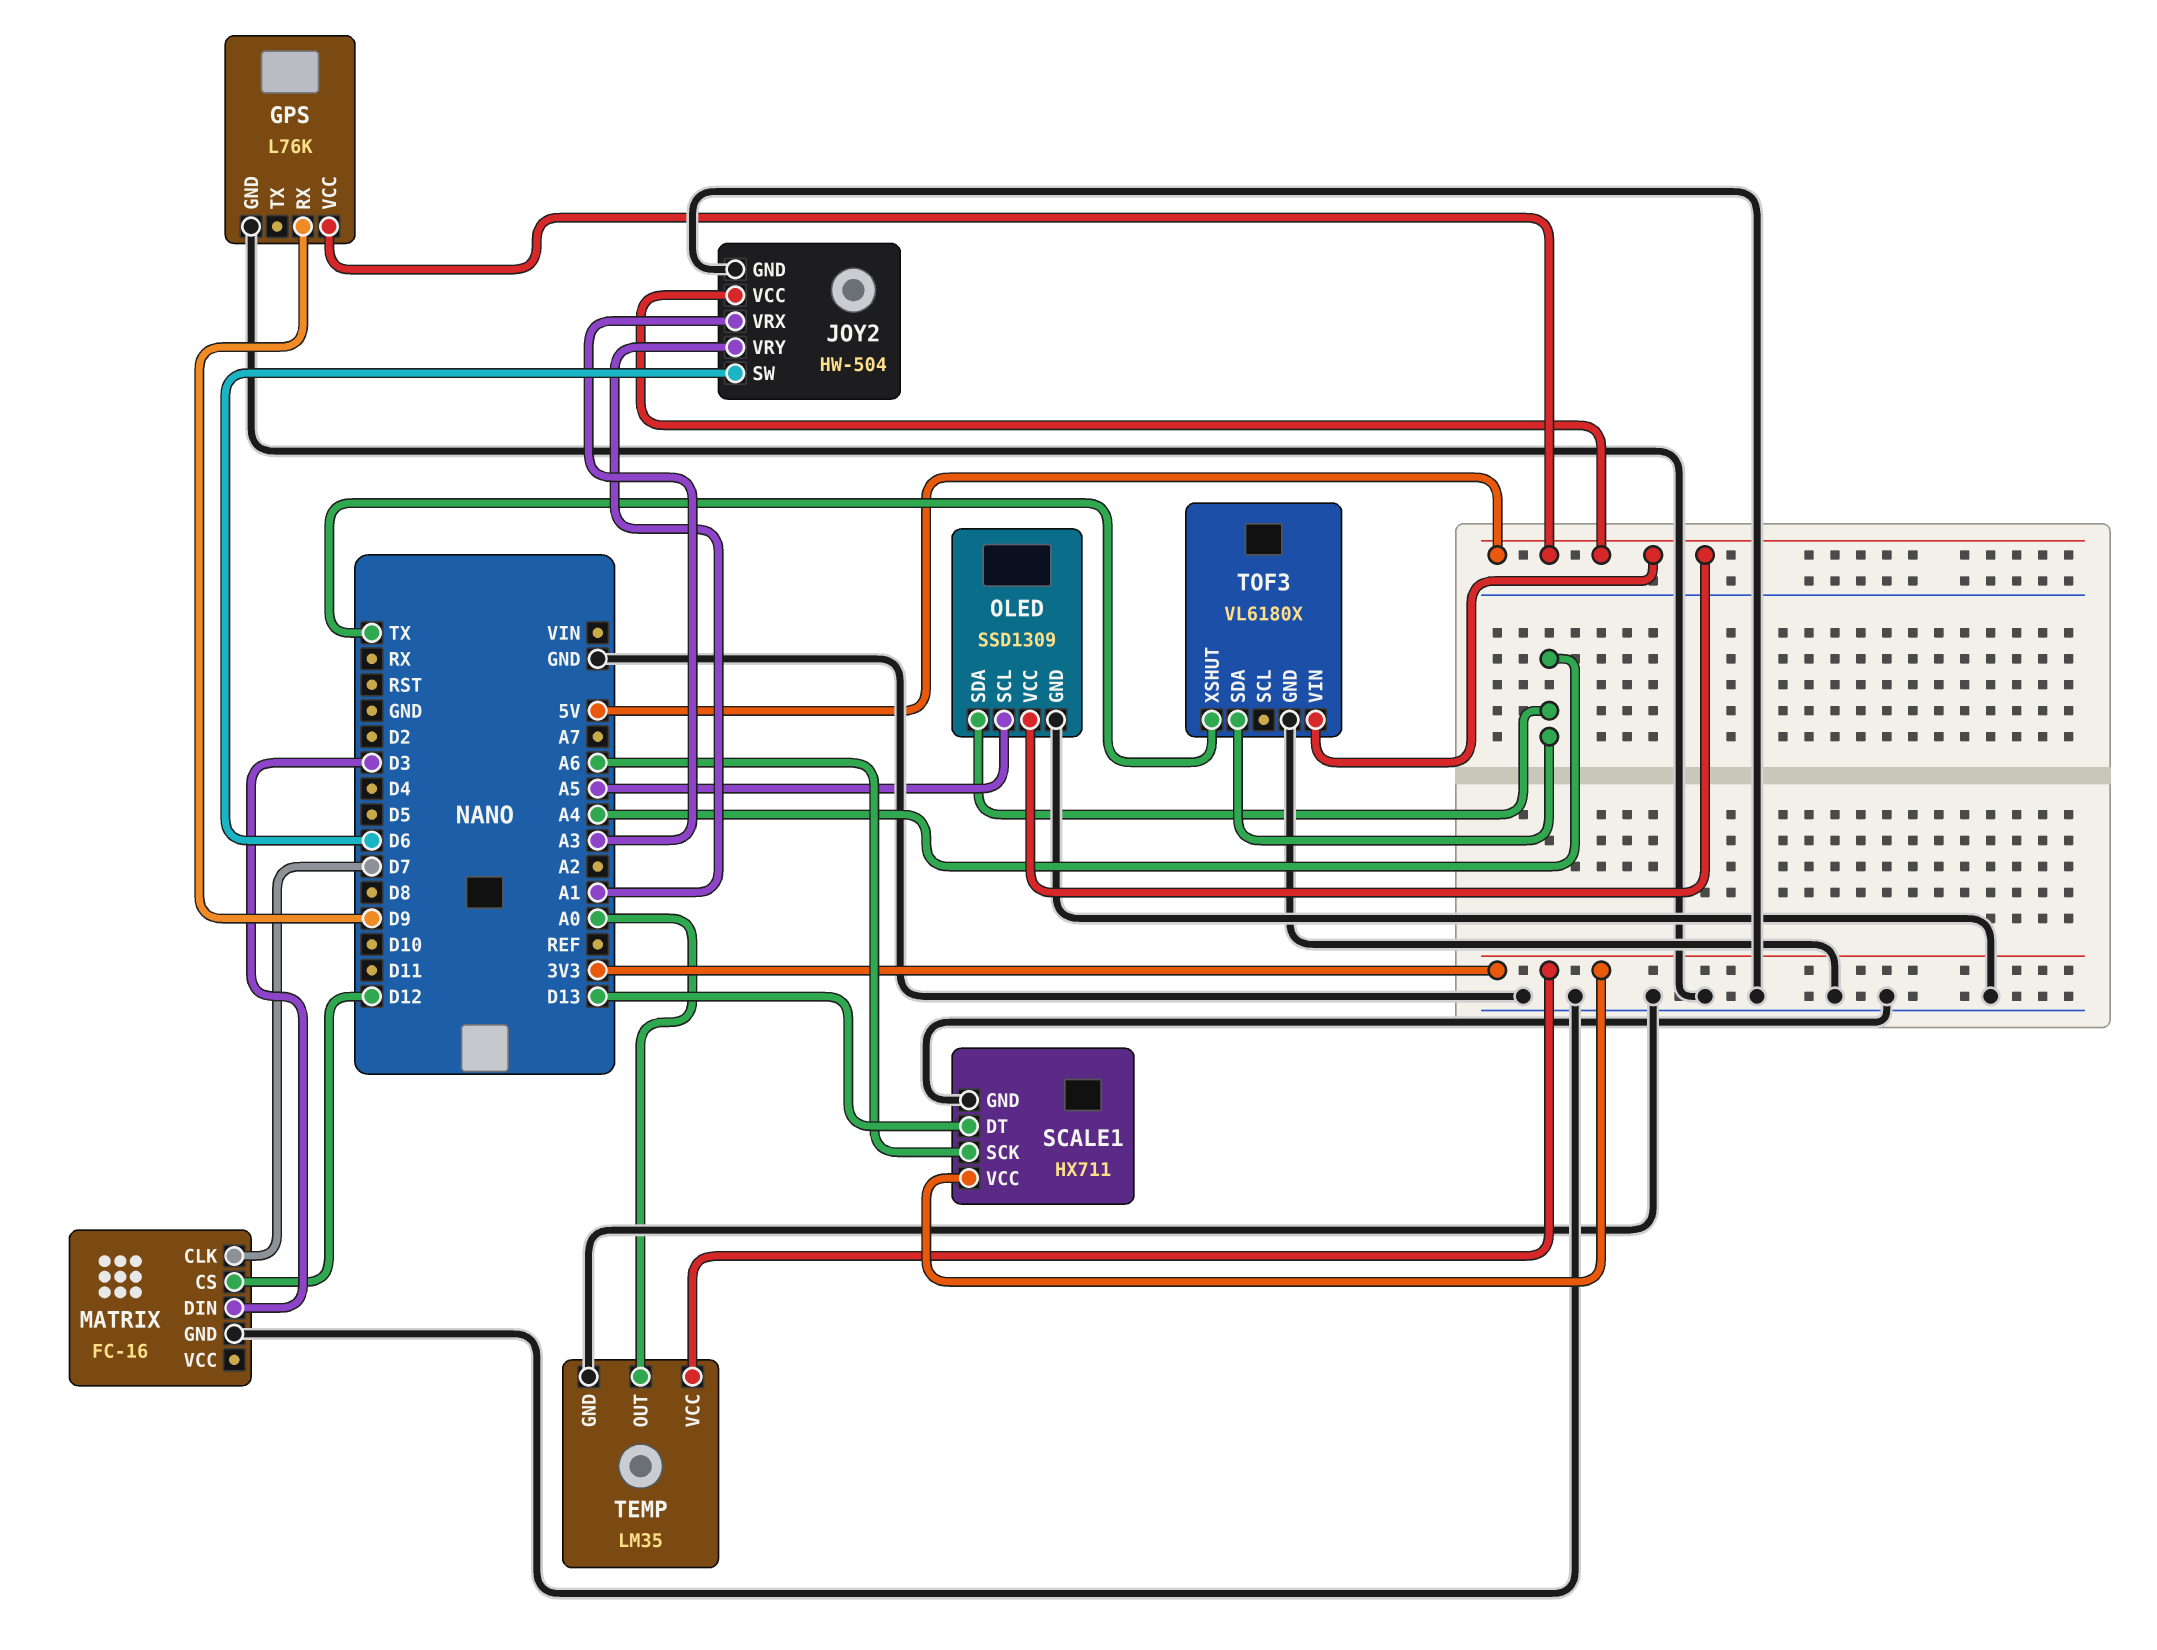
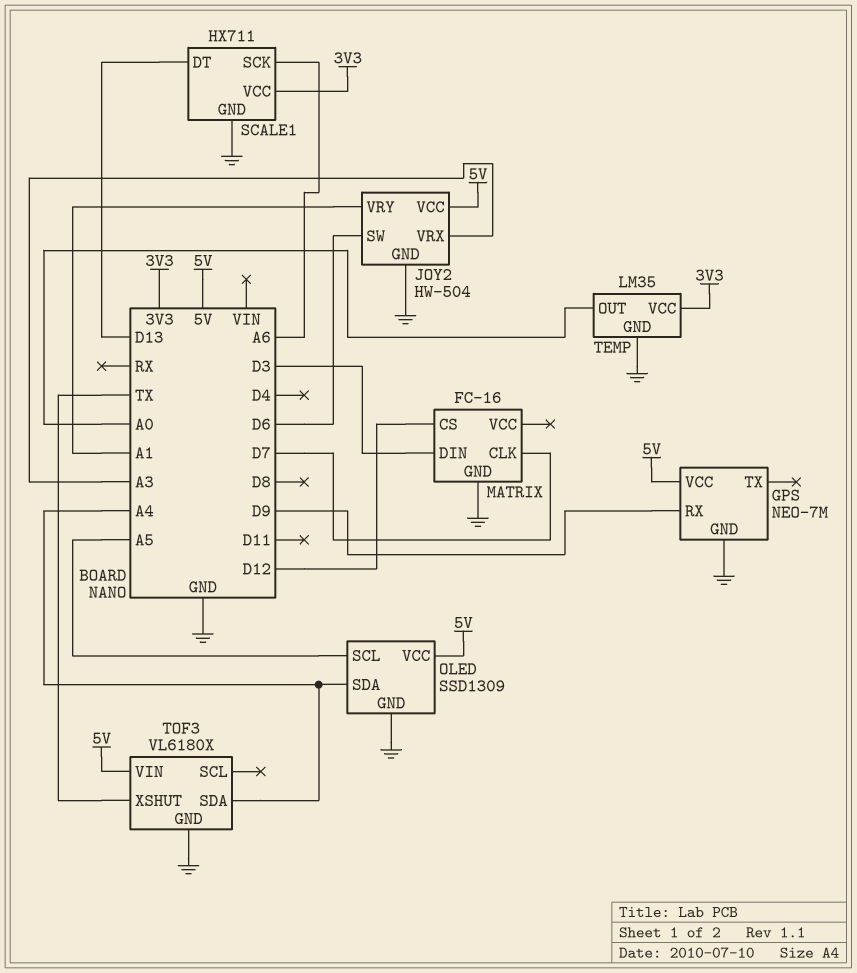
GPS: L76K -> NEO-7M

